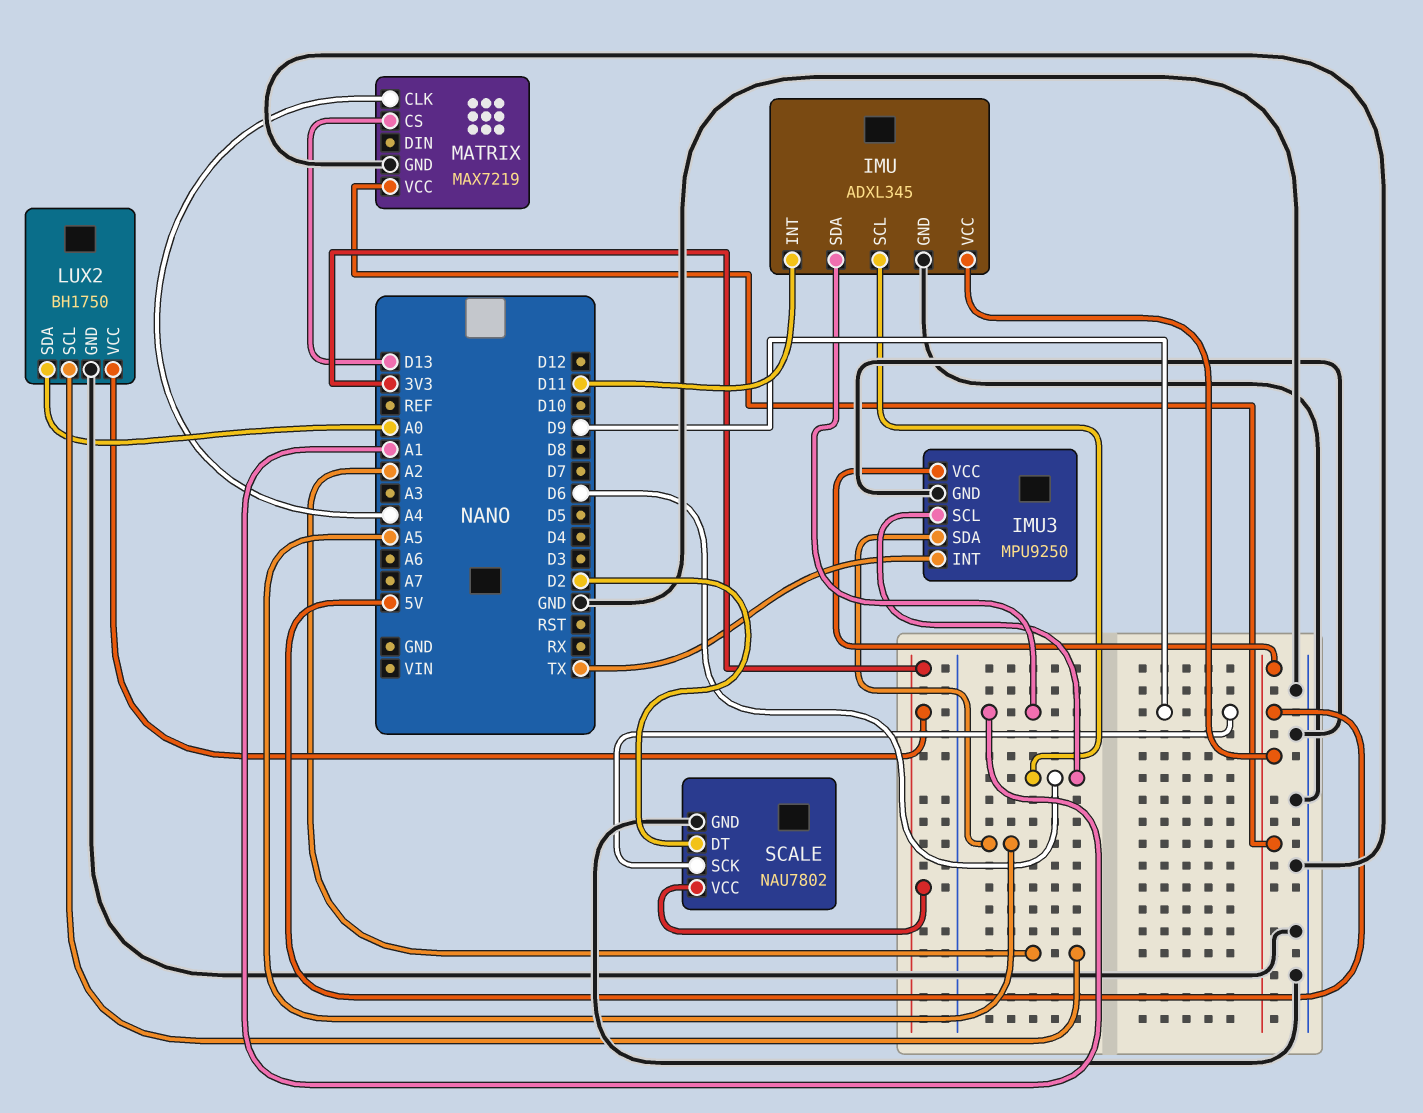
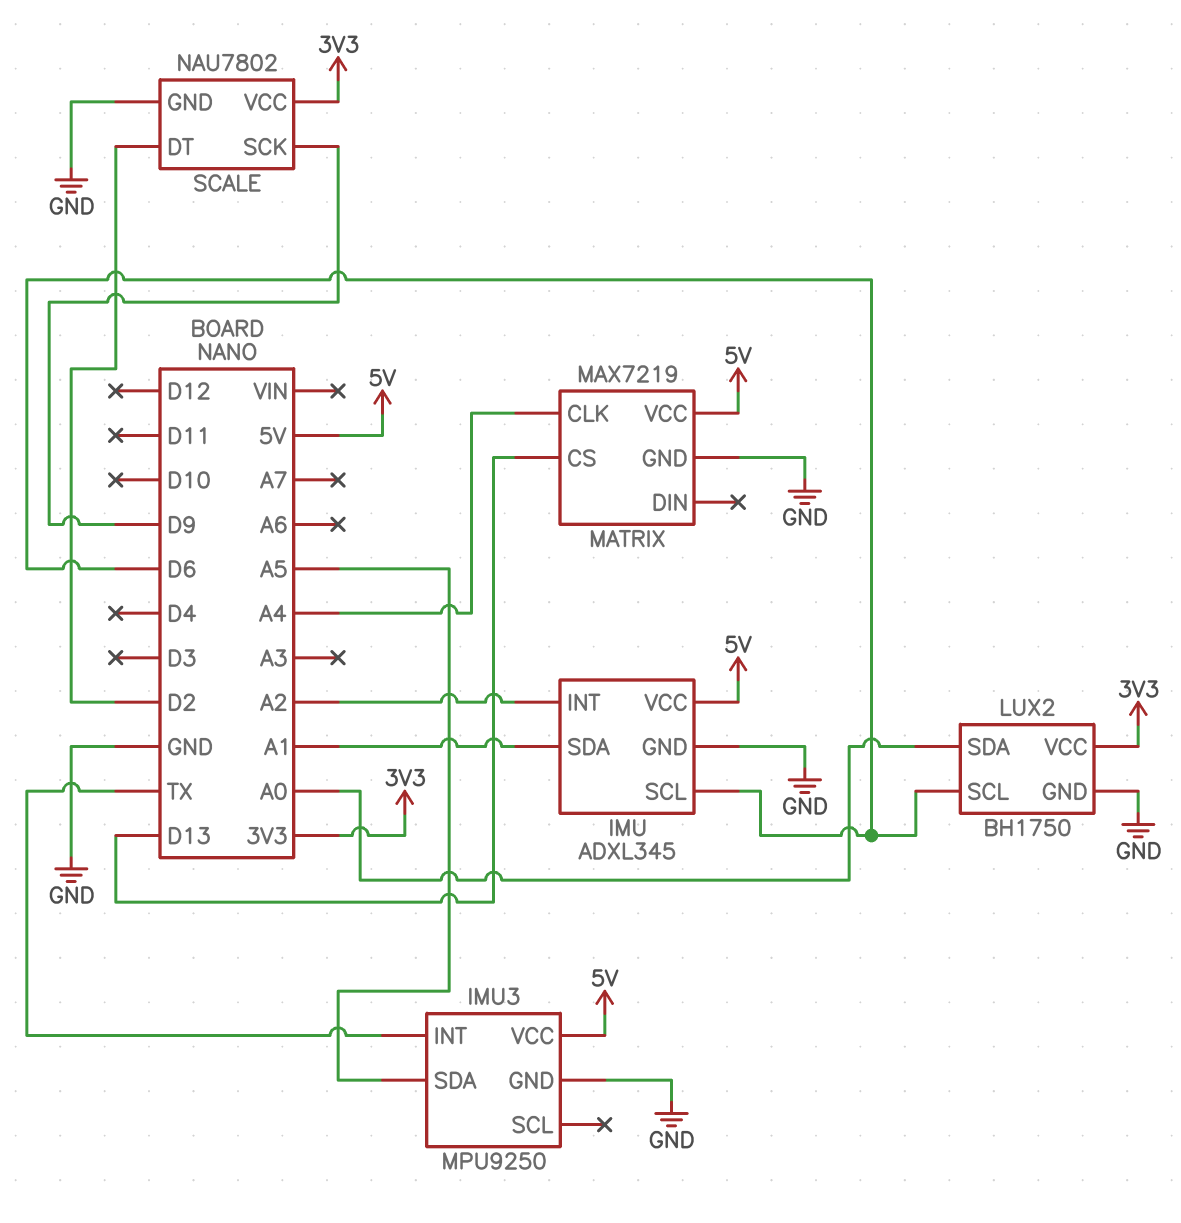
IMU pin INT: D11 -> A2
IMU3 pin SCL: D6 -> none
LUX2 pin SCL: A2 -> D6

